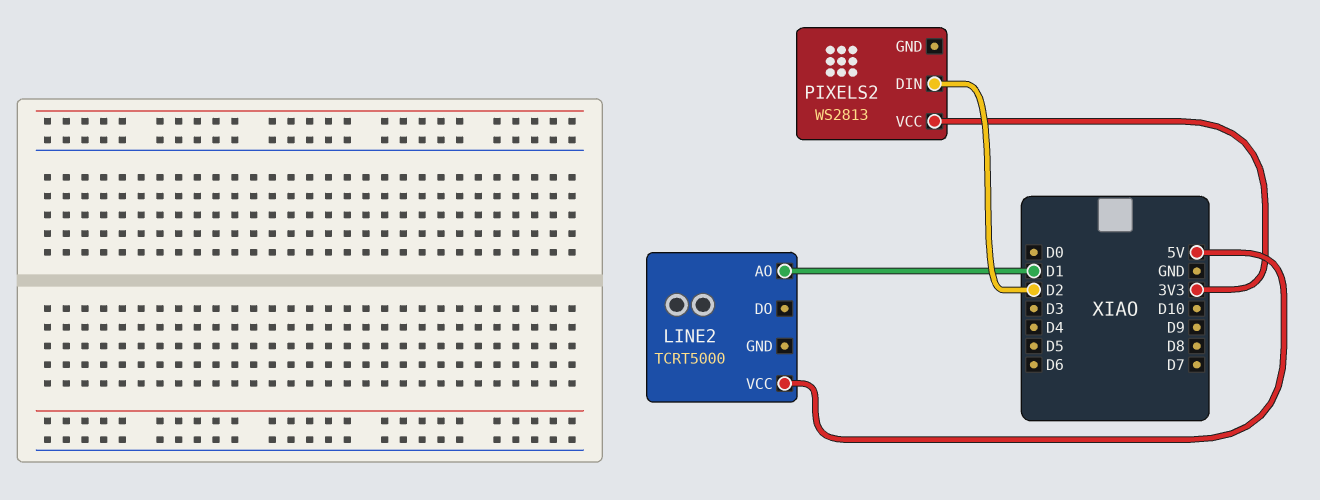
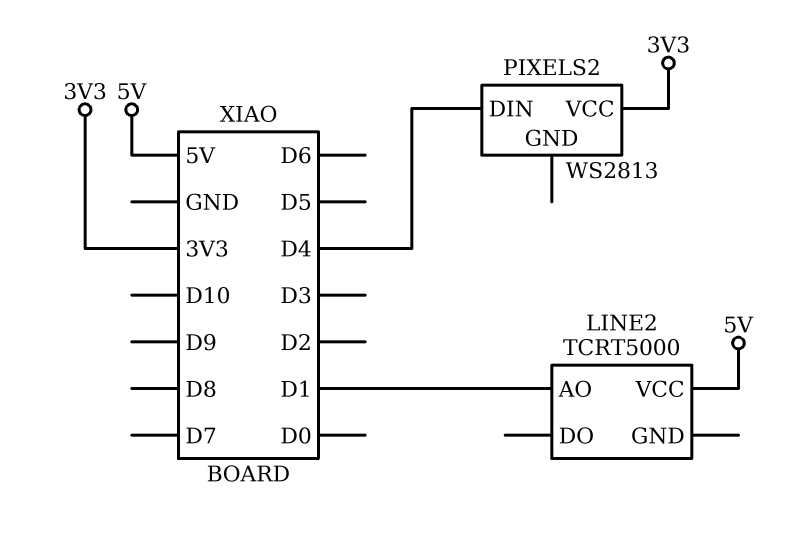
PIXELS2 pin DIN: D2 -> D4

